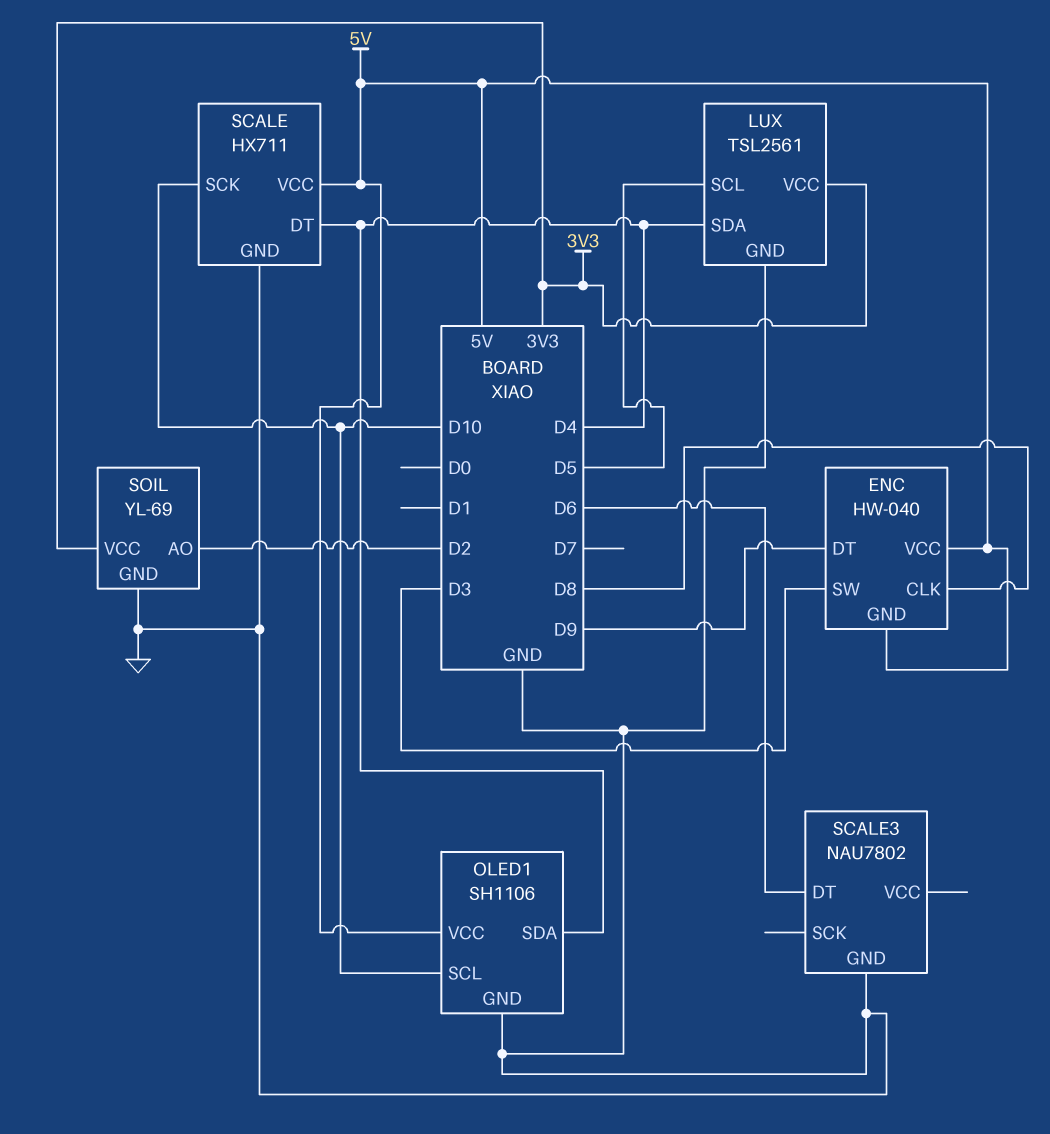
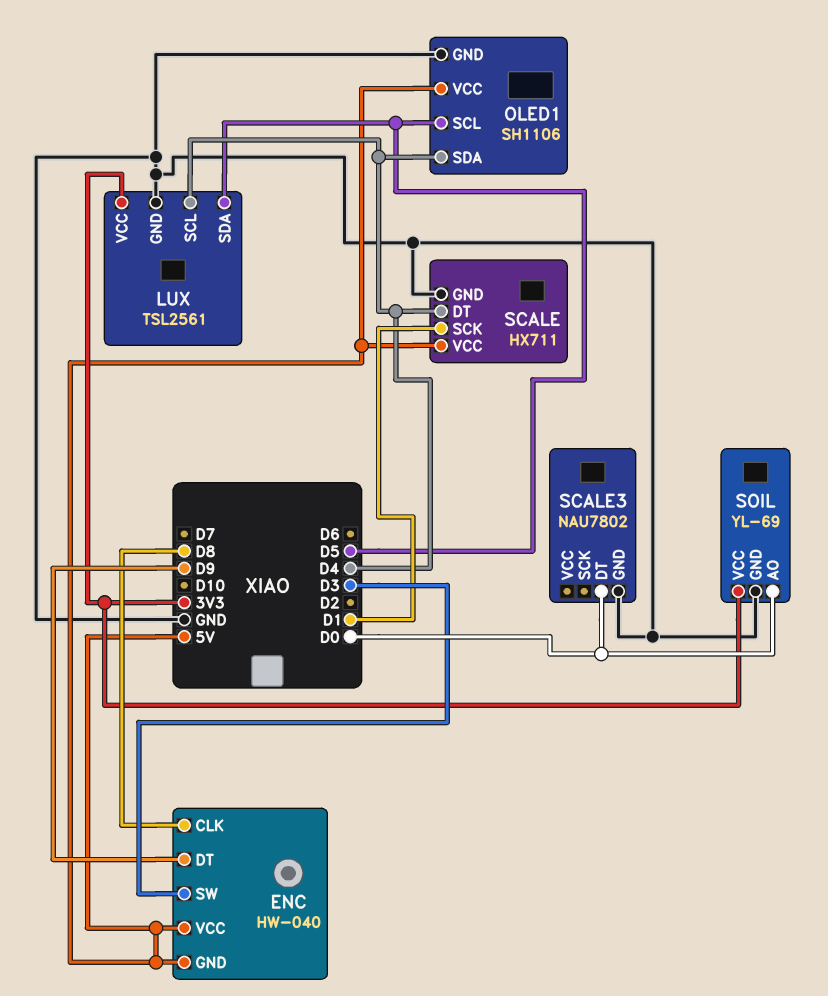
LUX pin SCL: D5 -> D4
LUX pin SDA: D4 -> D5
OLED1 pin SCL: D10 -> D5
SCALE pin SCK: D10 -> D1
SCALE3 pin DT: D6 -> D0
SOIL pin AO: D2 -> D0

